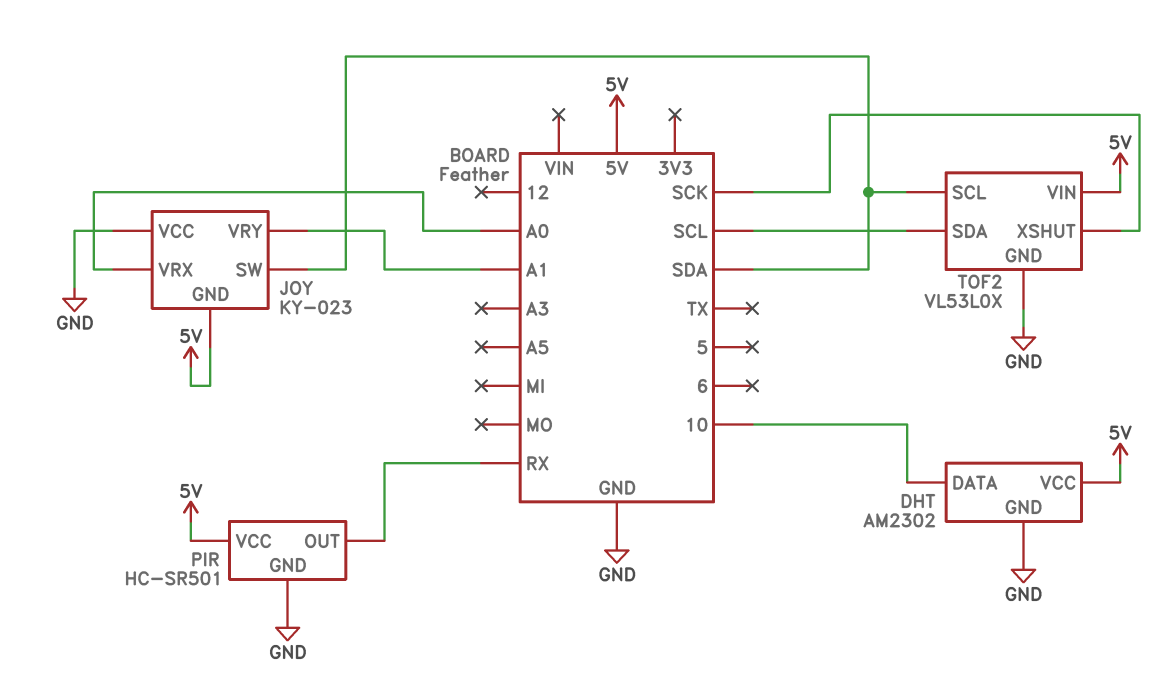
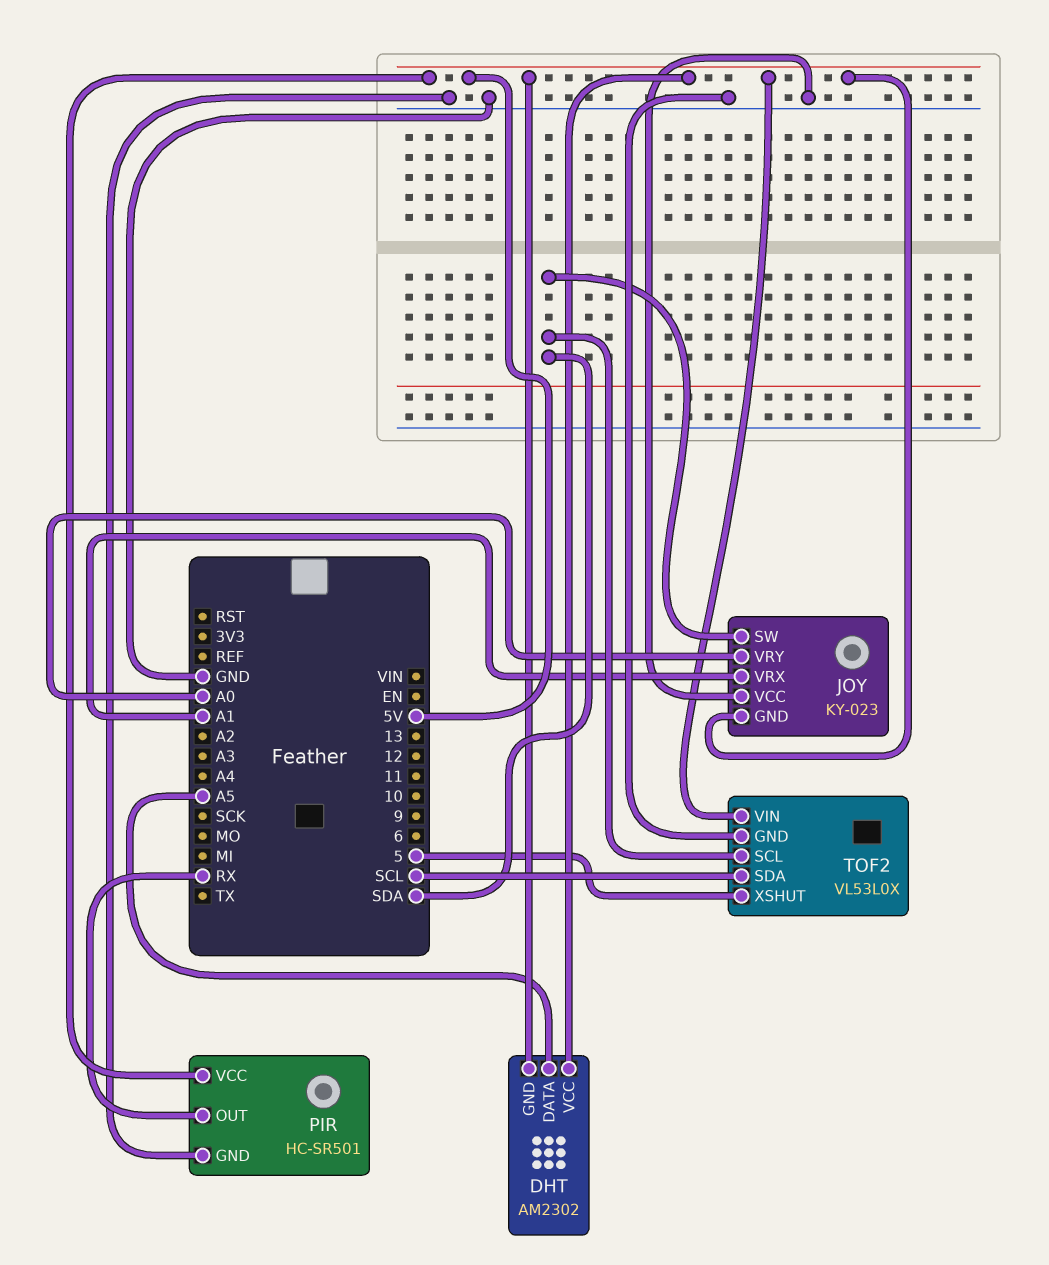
DHT pin DATA: 10 -> A5
DHT pin GND: GND -> 5V
JOY pin VRX: A0 -> A1
JOY pin VRY: A1 -> A0
TOF2 pin XSHUT: SCK -> 5

